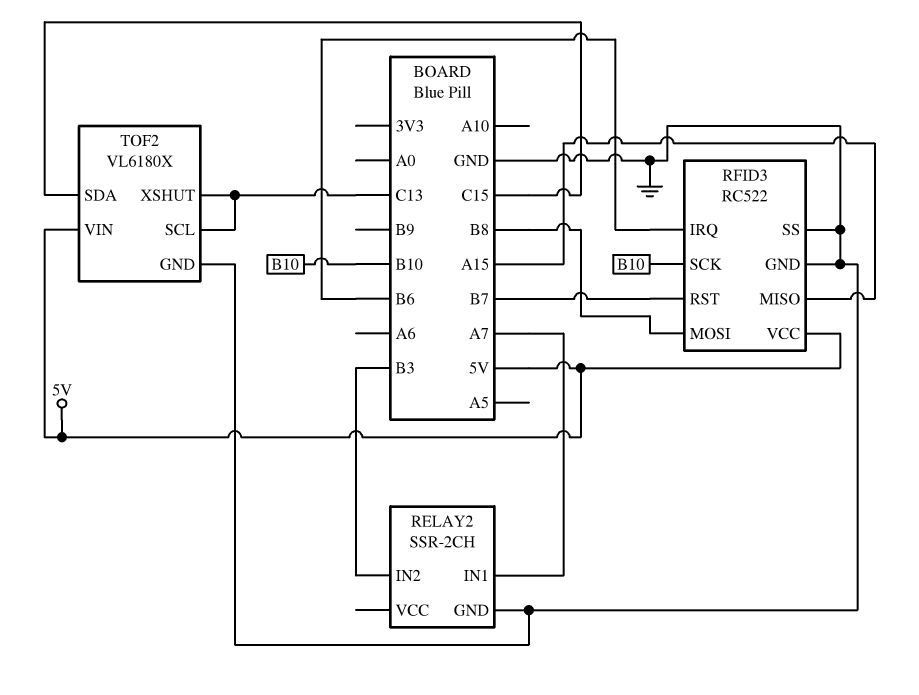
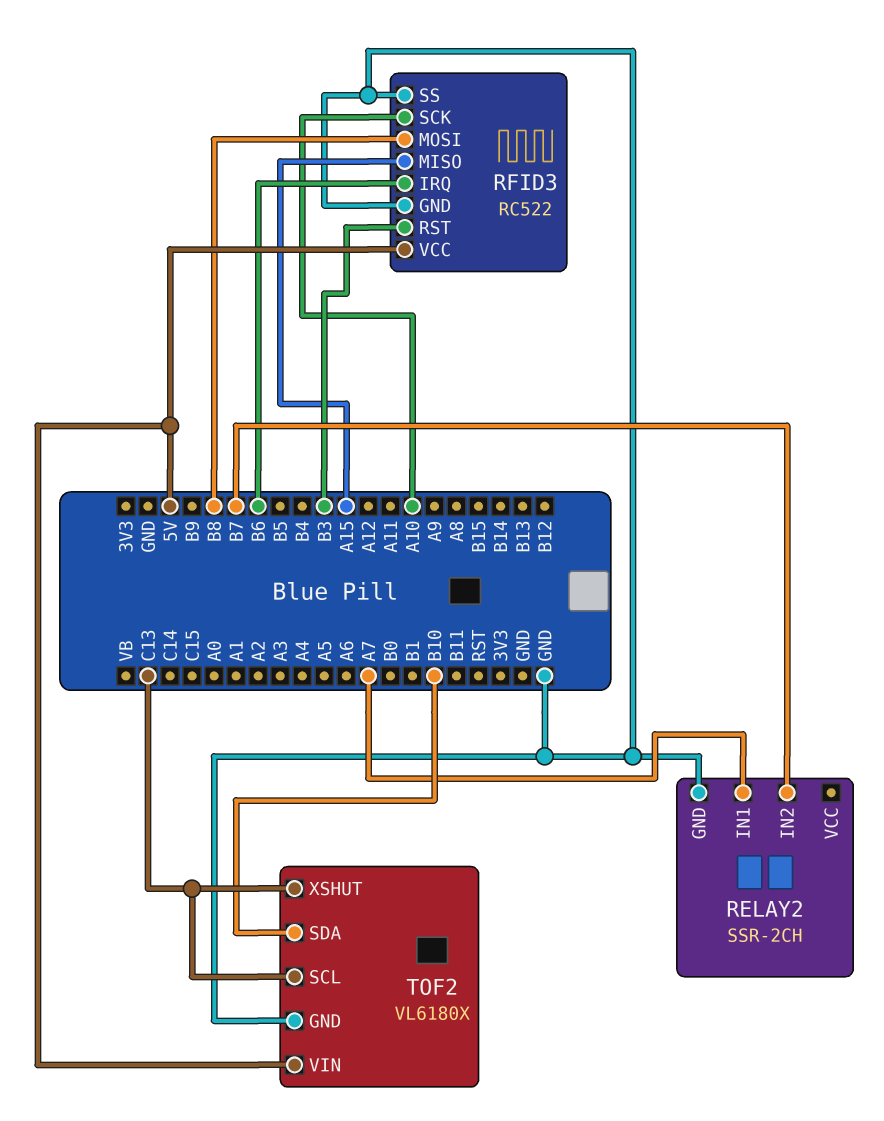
RELAY2 pin IN2: B3 -> B7
RFID3 pin RST: B7 -> B3
RFID3 pin SCK: B10 -> A10
TOF2 pin SDA: C15 -> B10

